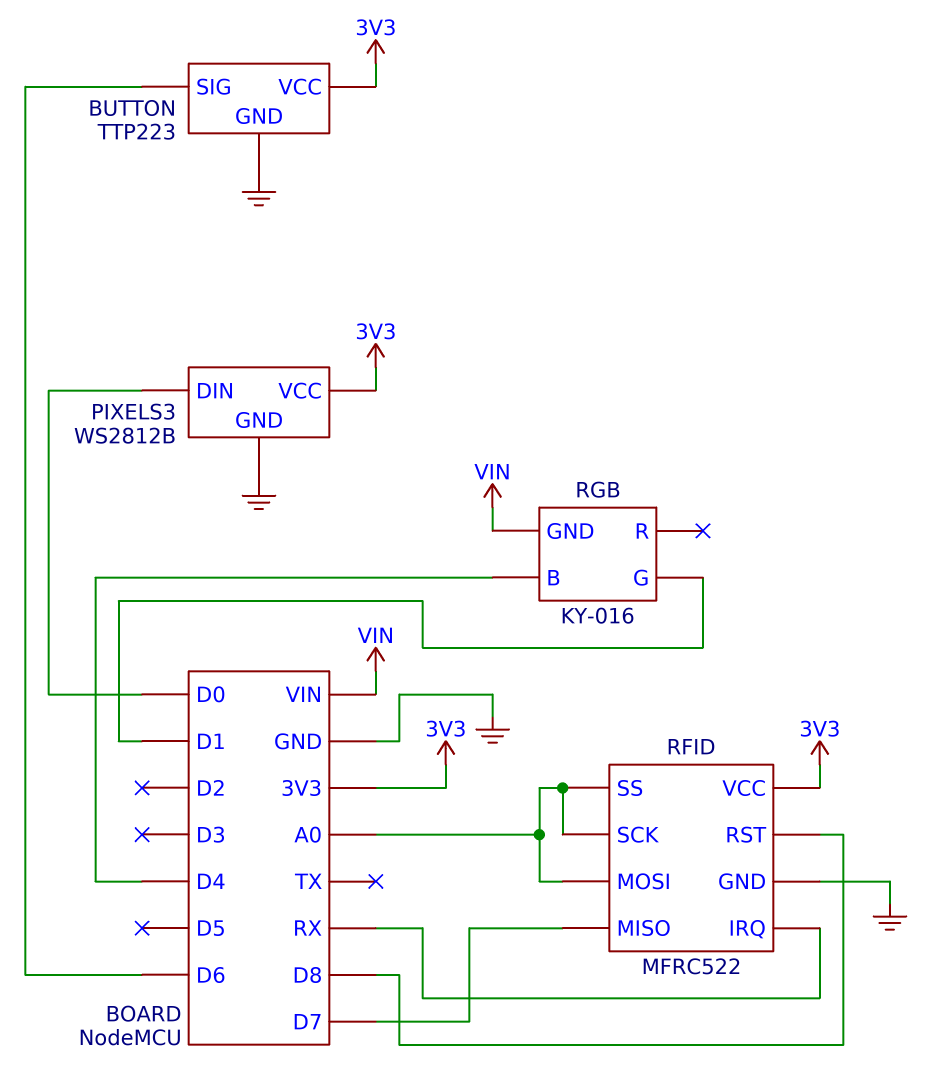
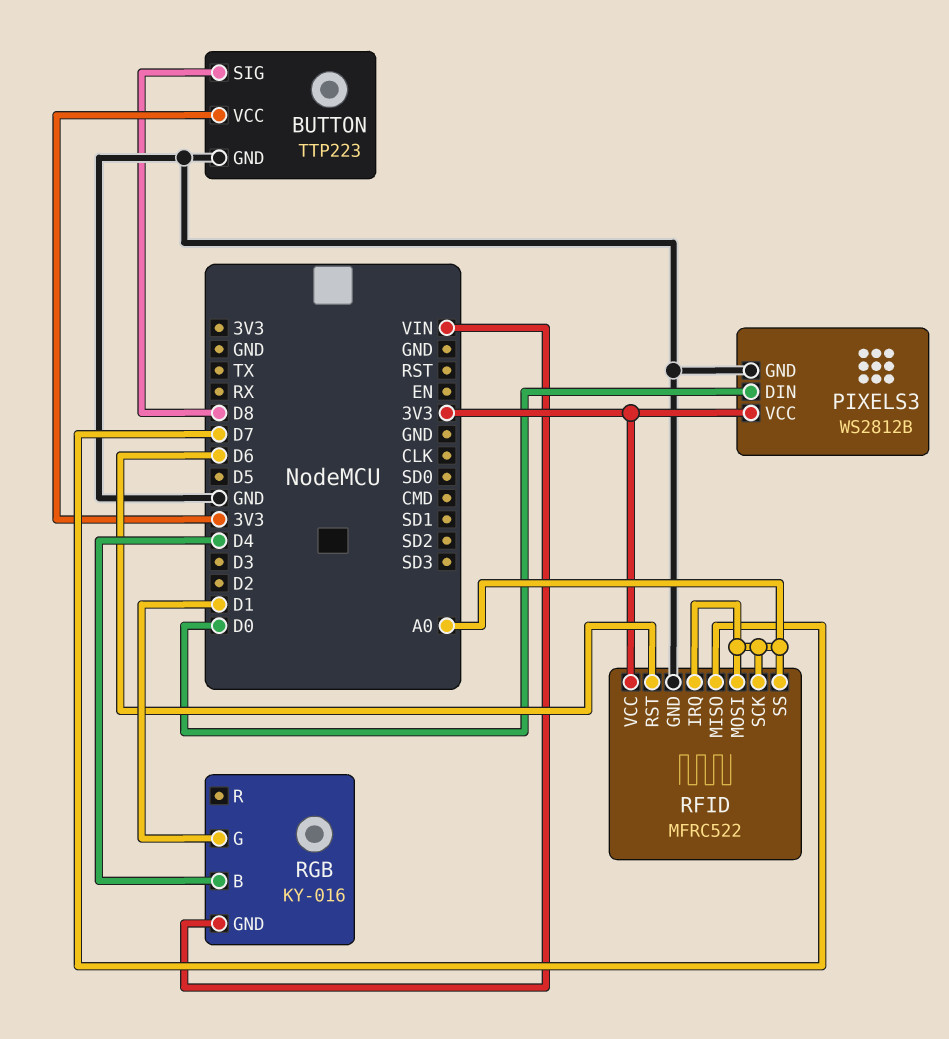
BUTTON pin SIG: D6 -> D8
RFID pin IRQ: RX -> A0
RFID pin RST: D8 -> D6

